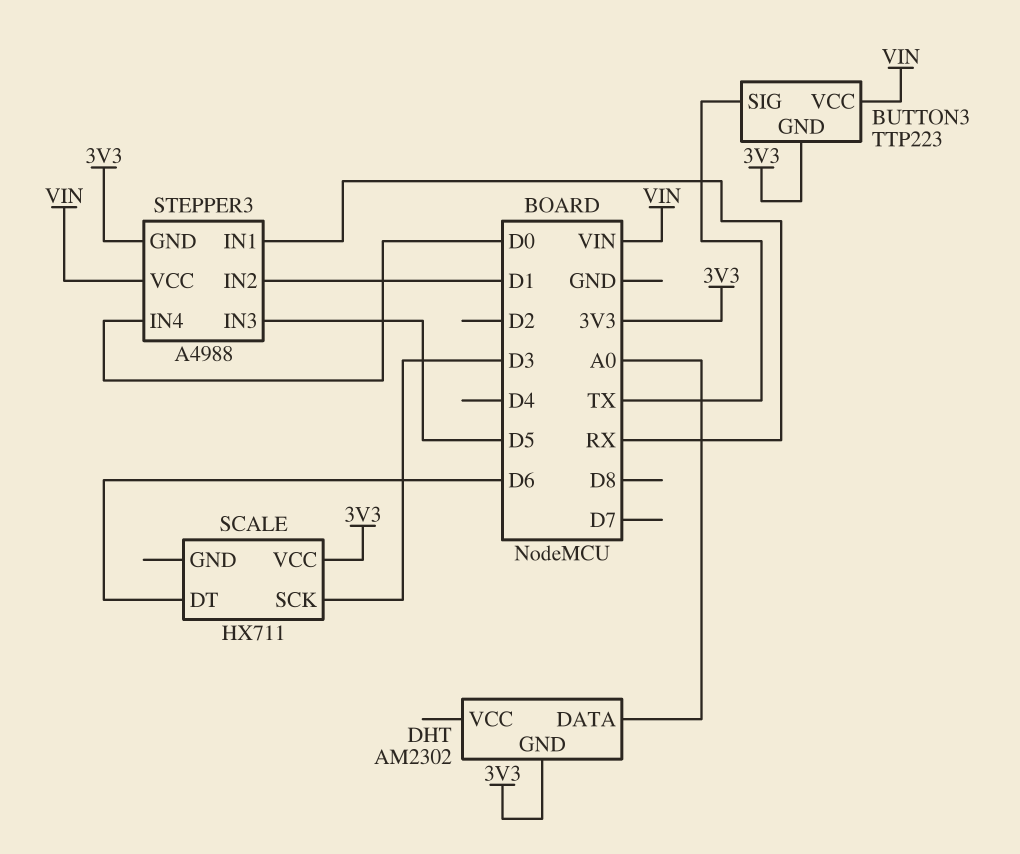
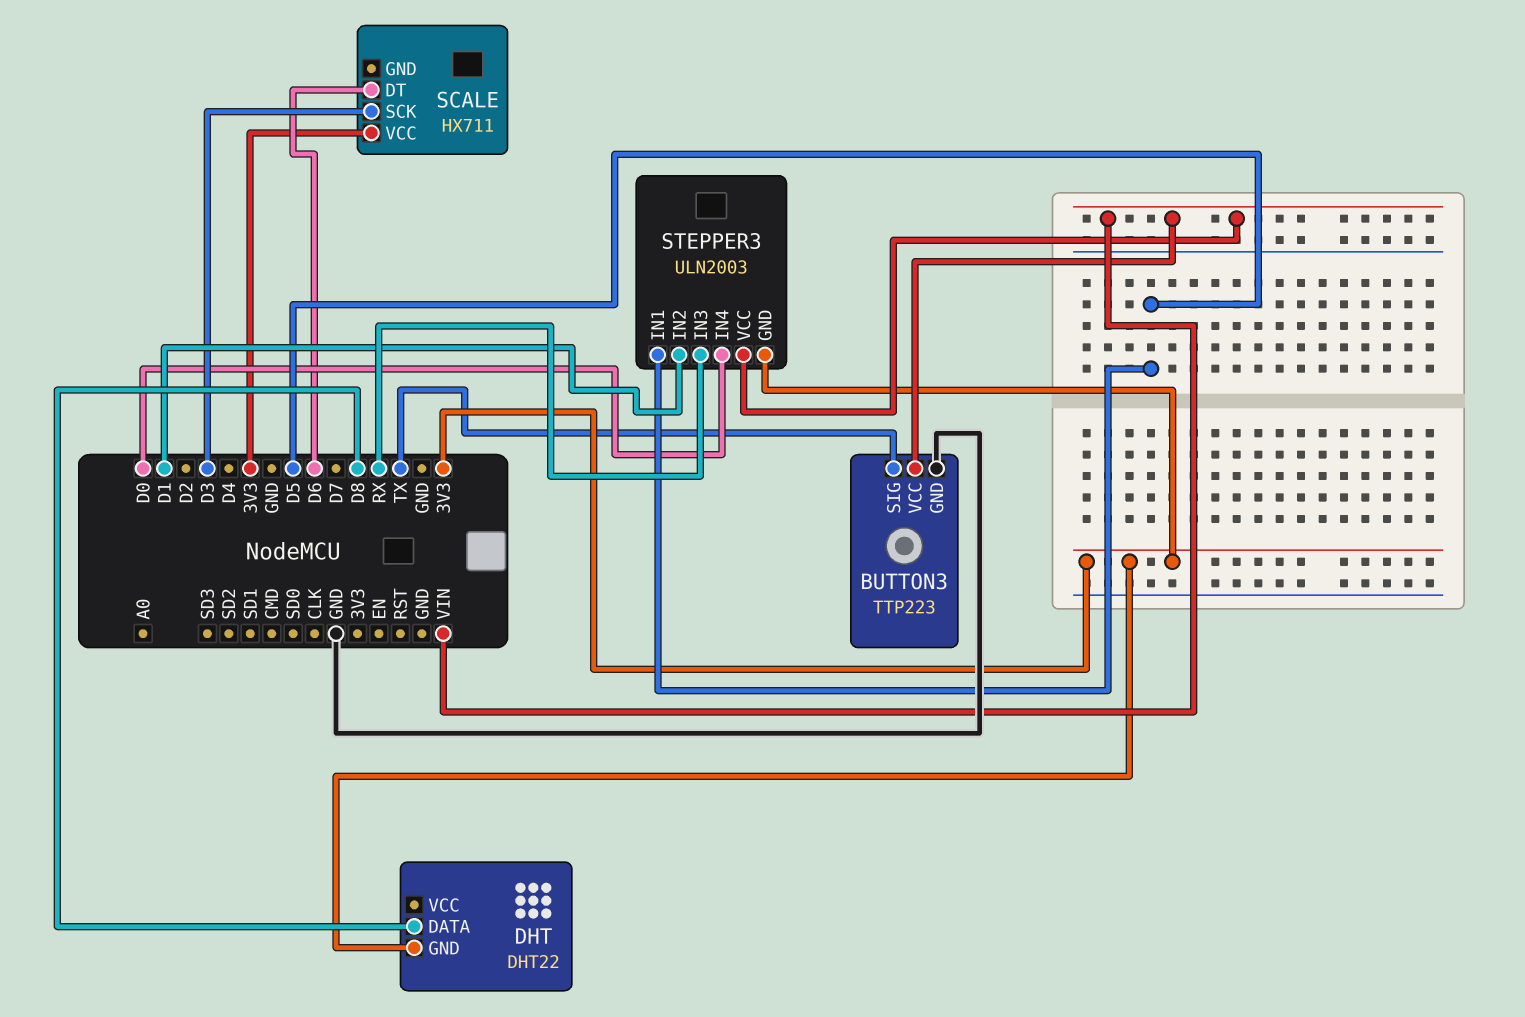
BUTTON3 pin GND: 3V3 -> GND
DHT: AM2302 -> DHT22
DHT pin DATA: A0 -> D8
STEPPER3: A4988 -> ULN2003
STEPPER3 pin IN1: RX -> D5
STEPPER3 pin IN3: D5 -> RX

